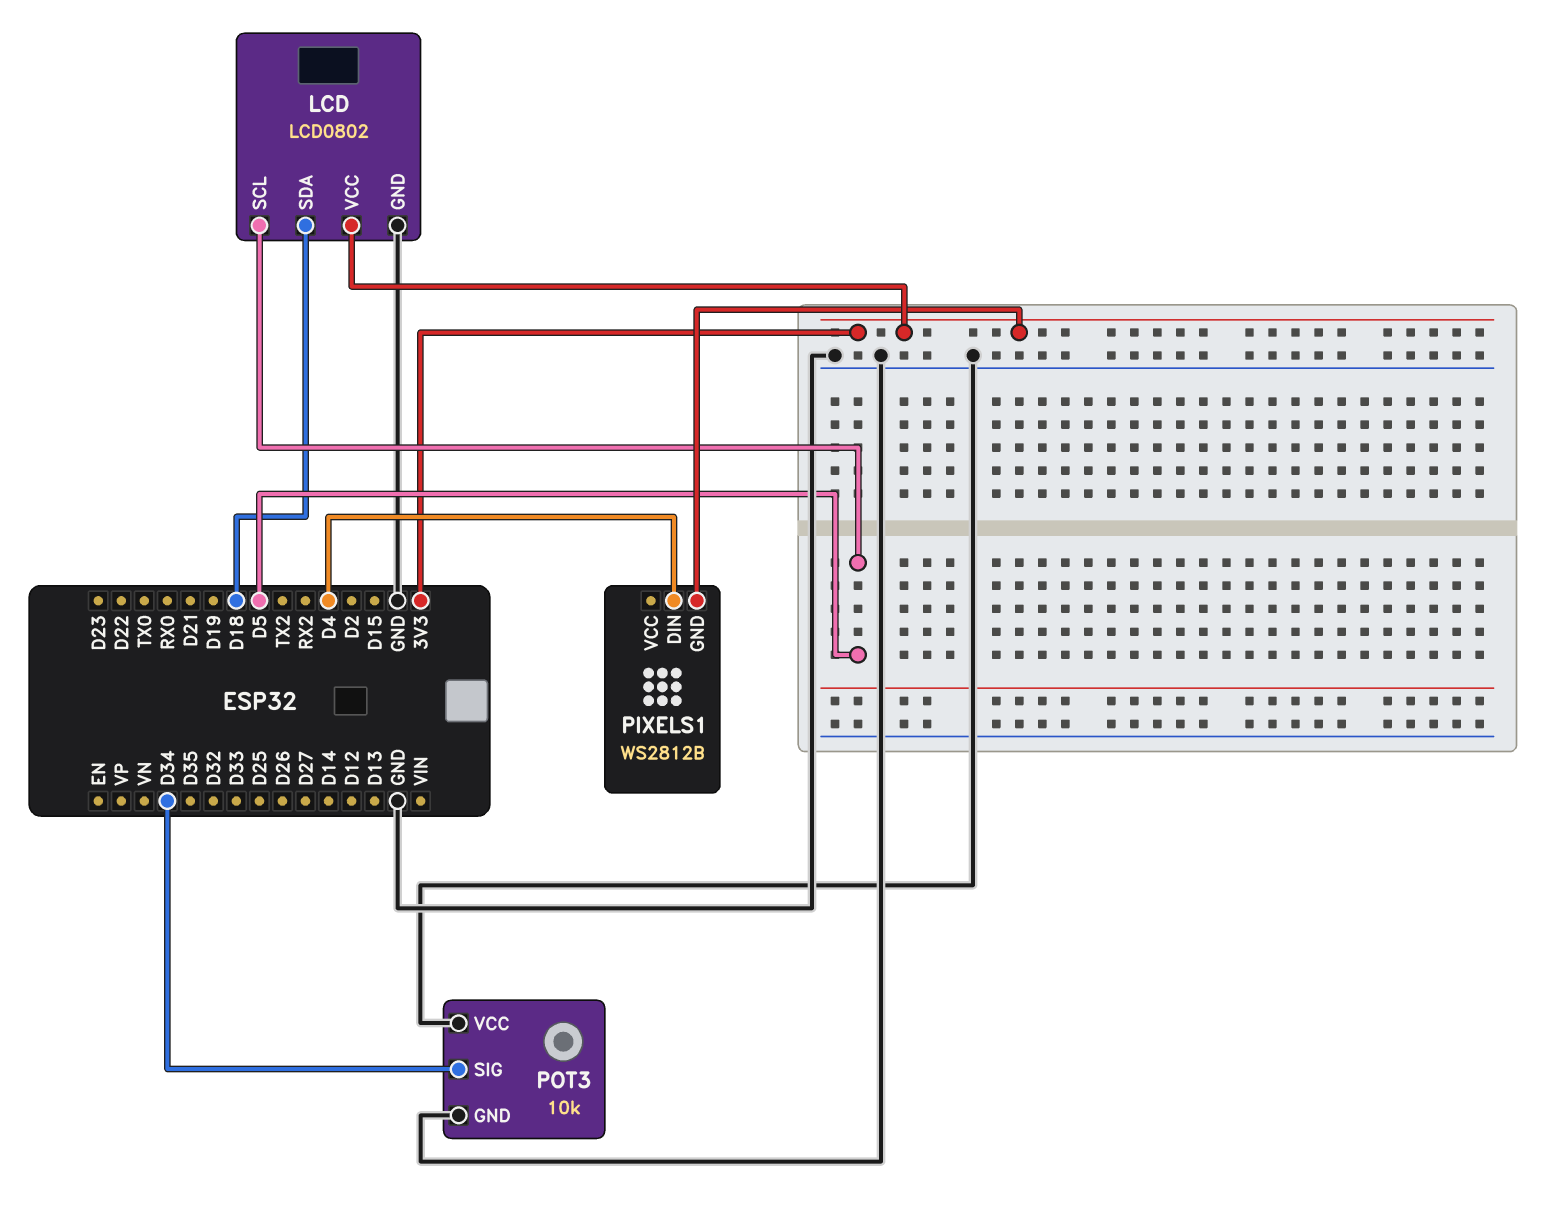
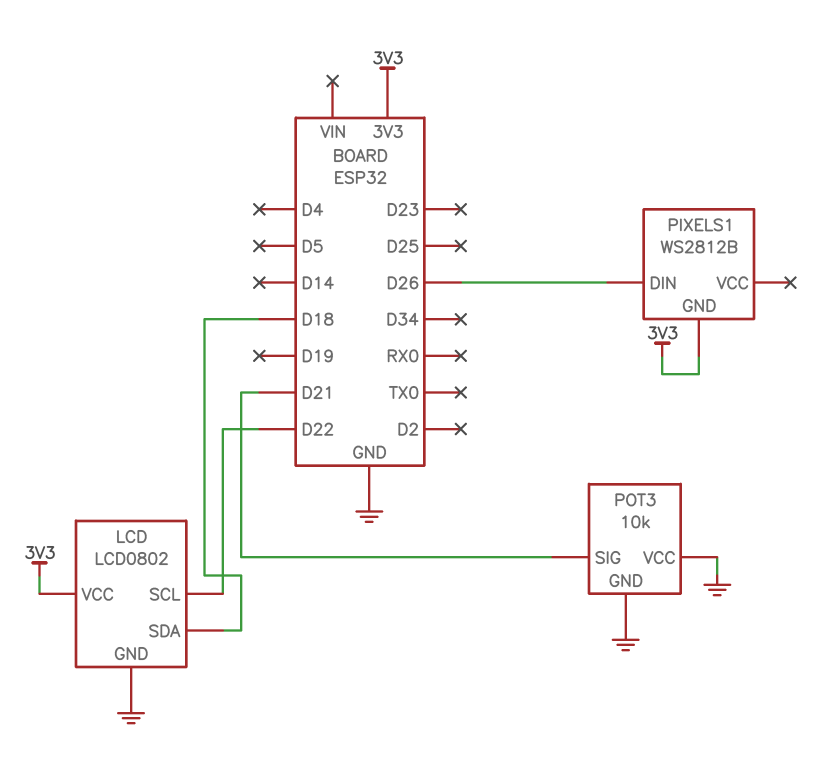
LCD pin SCL: D5 -> D22
PIXELS1 pin DIN: D4 -> D26
POT3 pin SIG: D34 -> D21

